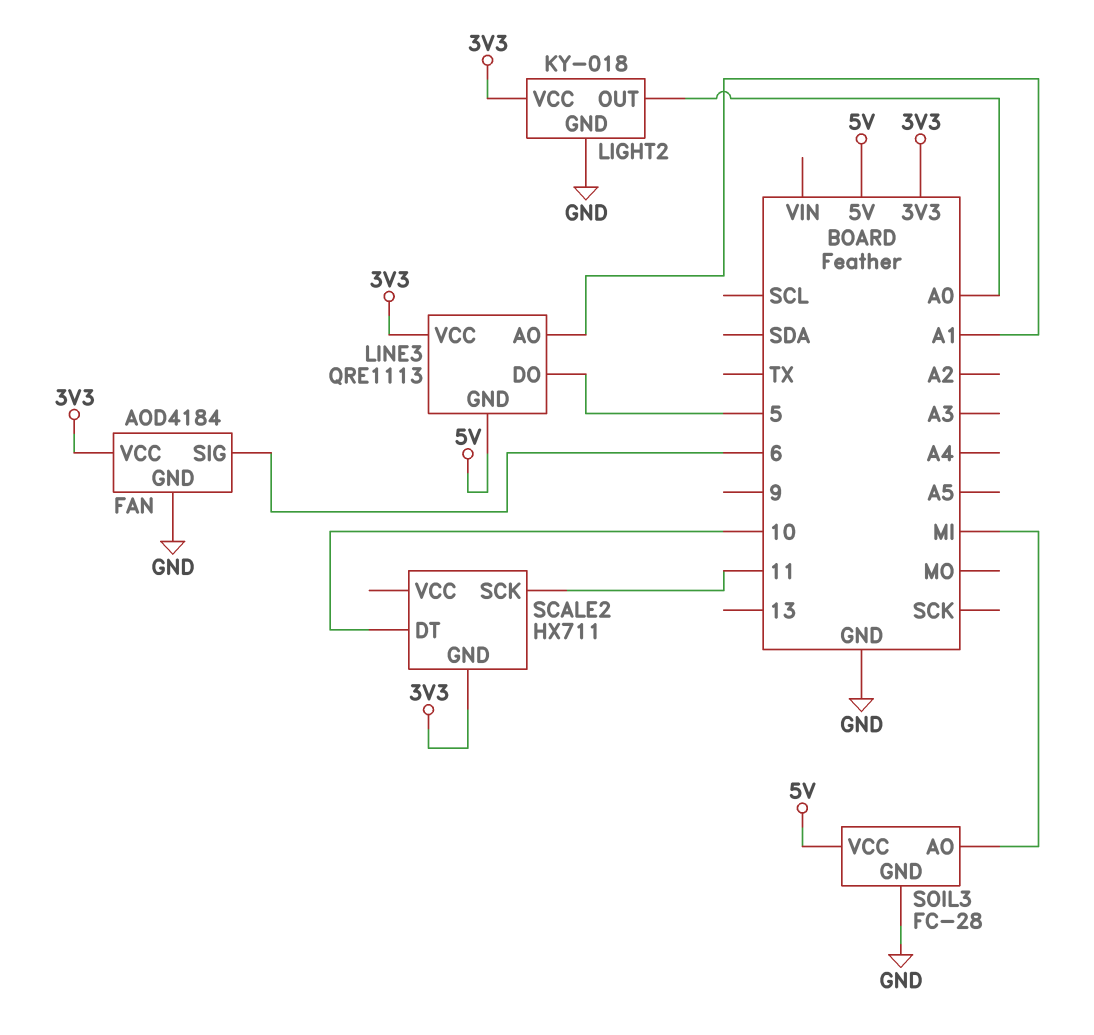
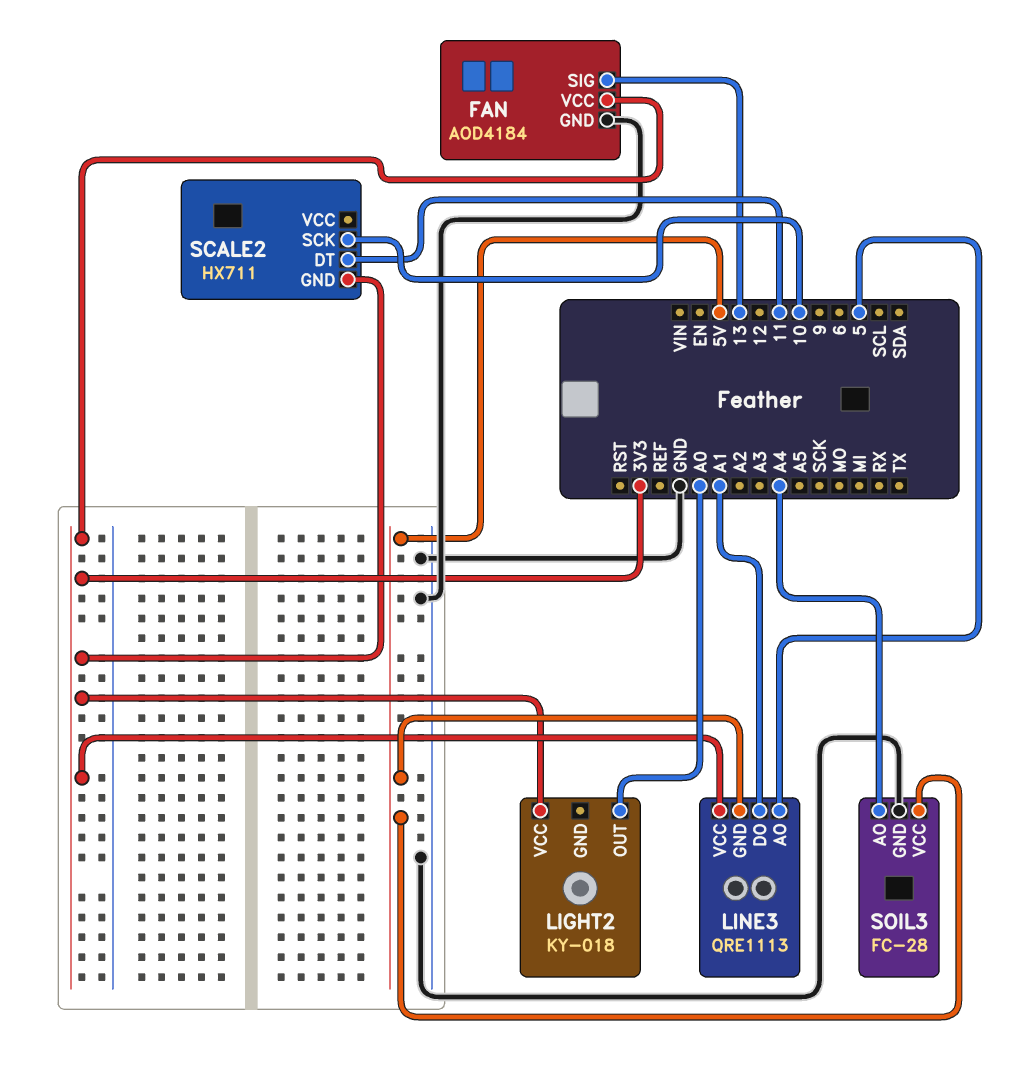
FAN pin SIG: 6 -> 13
LIGHT2 pin GND: GND -> none
LINE3 pin AO: A1 -> 5
LINE3 pin DO: 5 -> A1
SCALE2 pin DT: 10 -> 11
SCALE2 pin SCK: 11 -> 10
SOIL3 pin AO: MI -> A4

